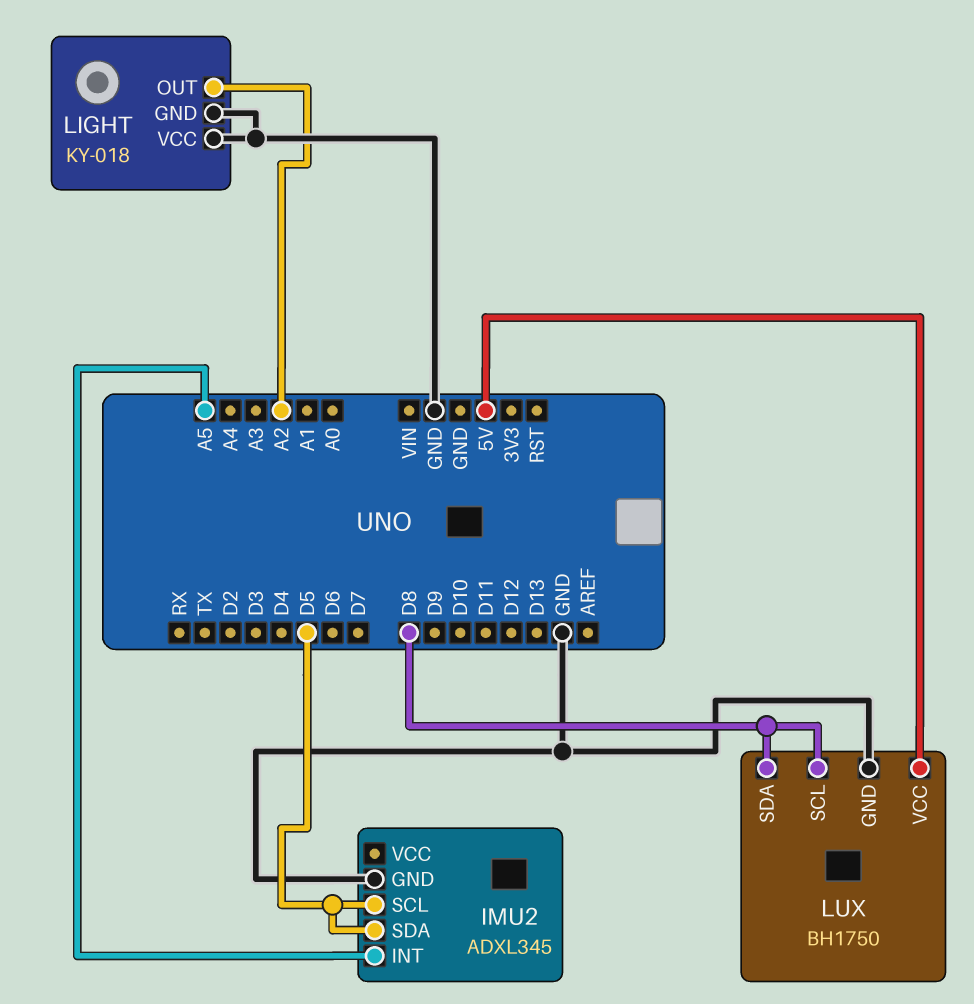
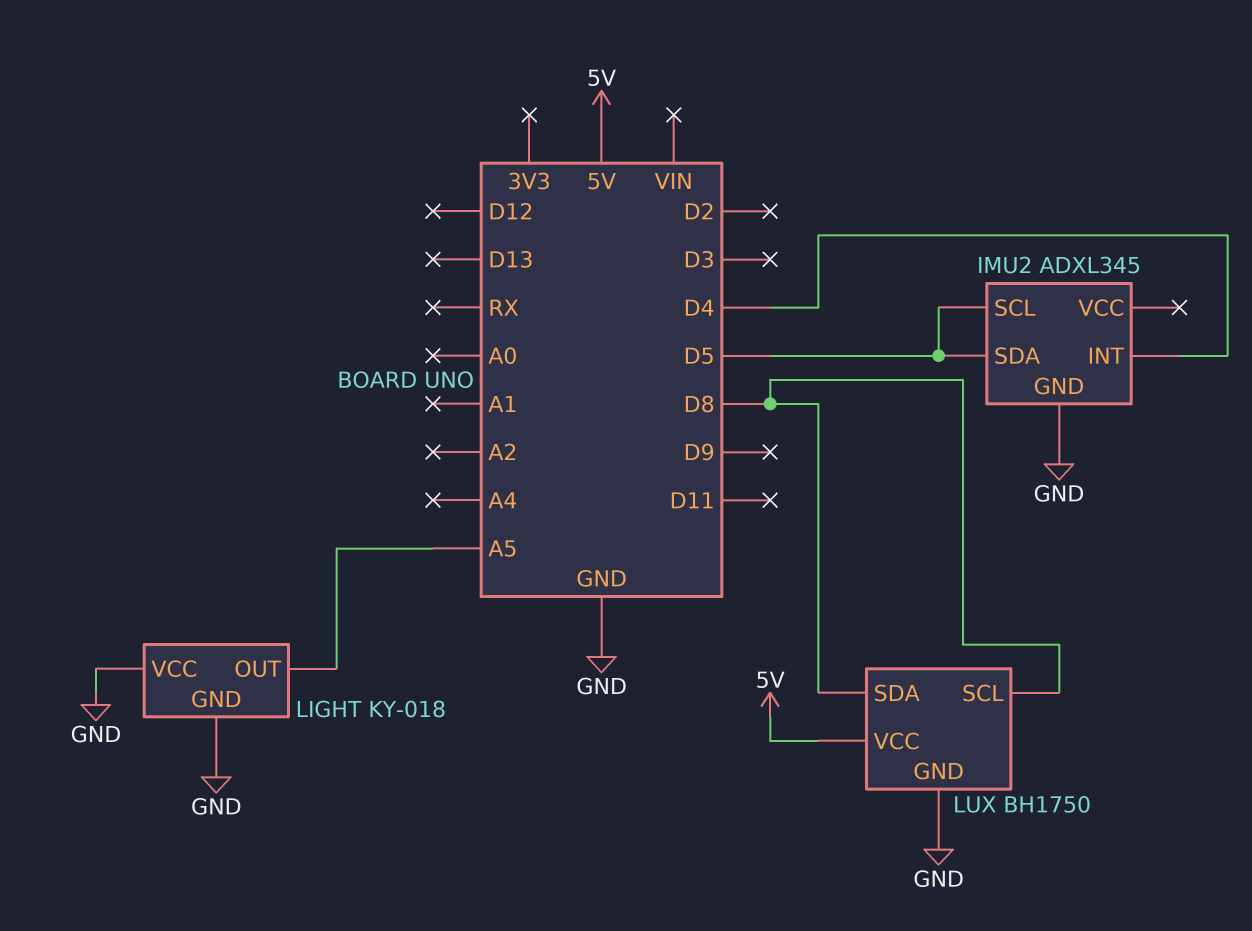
IMU2 pin INT: A5 -> D4
LIGHT pin OUT: A2 -> A5

